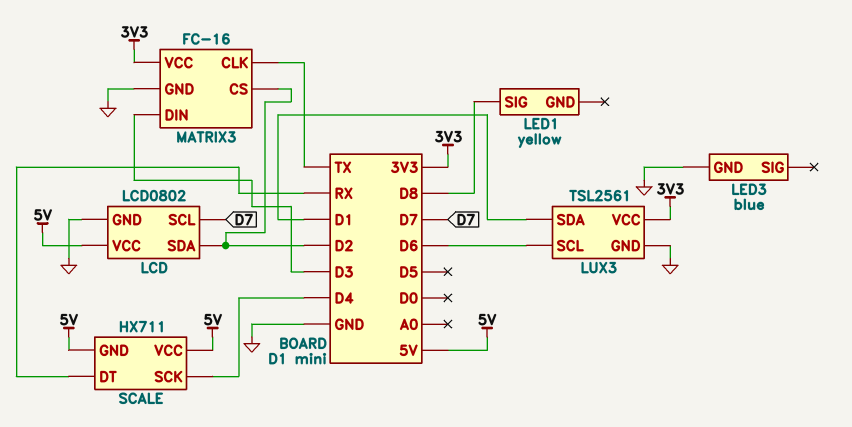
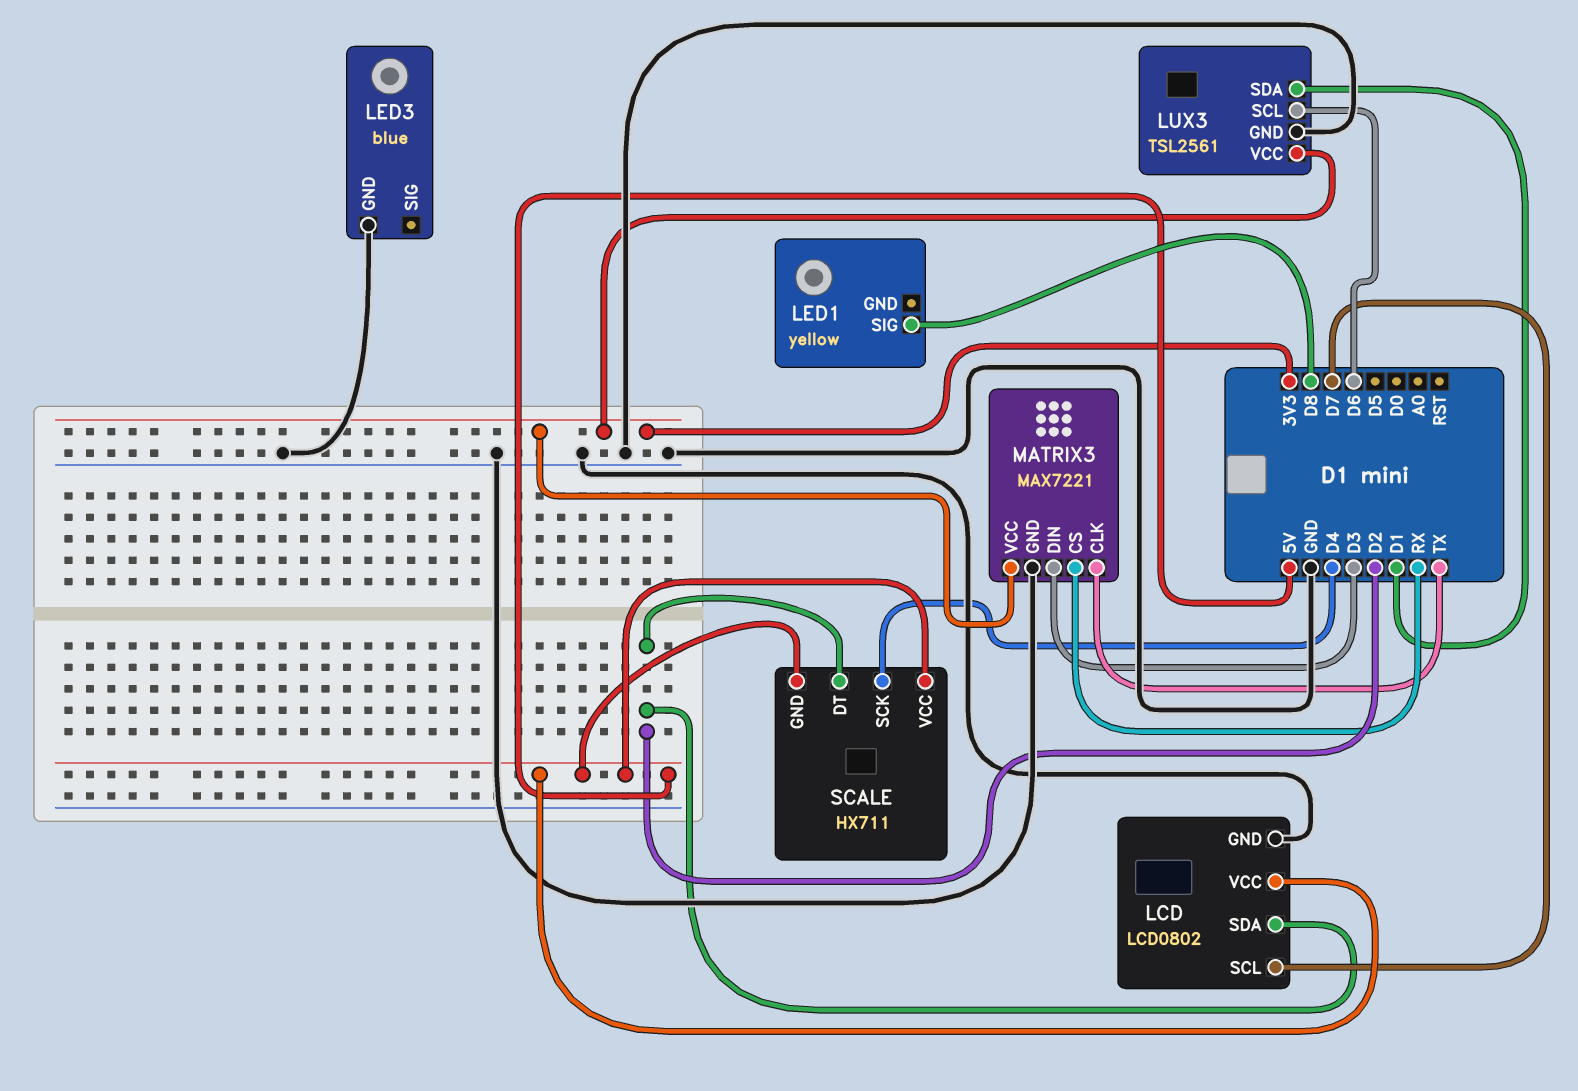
MATRIX3: FC-16 -> MAX7221
MATRIX3 pin CS: D2 -> RX
SCALE pin DT: RX -> D2

